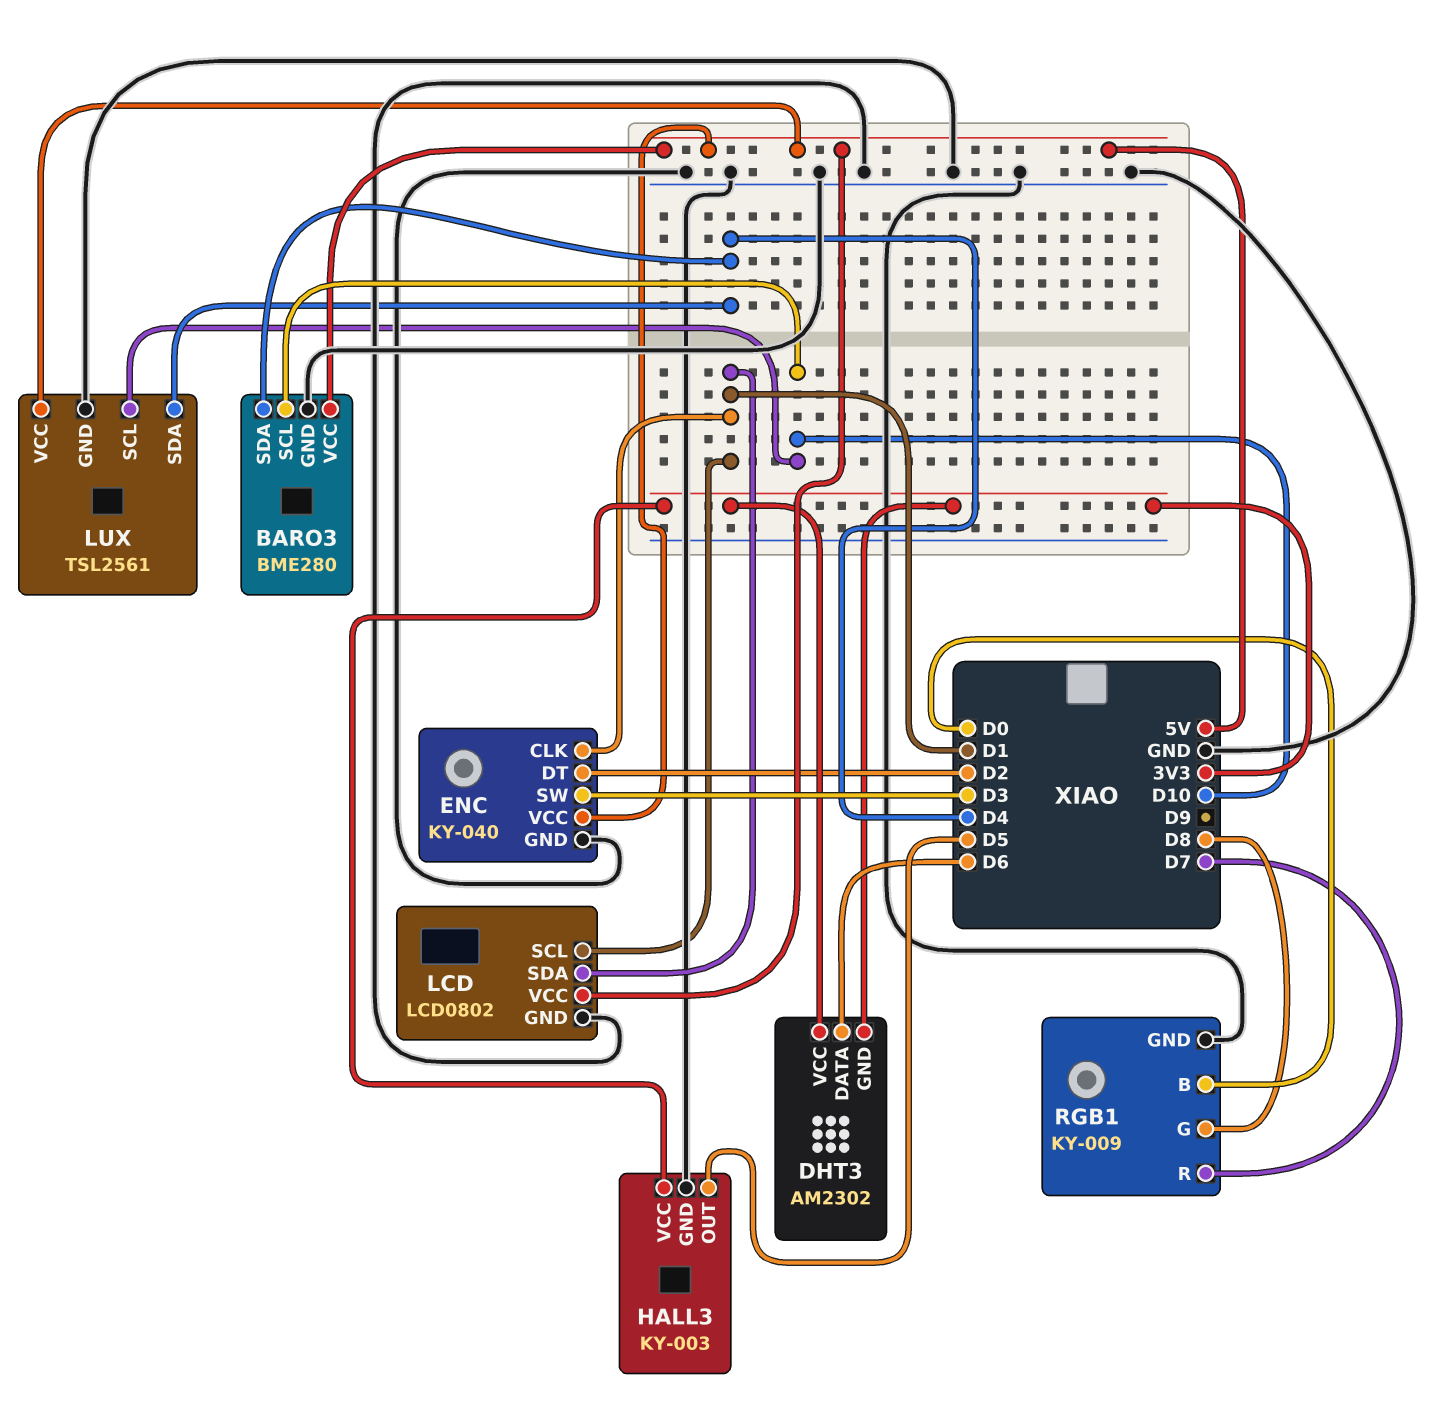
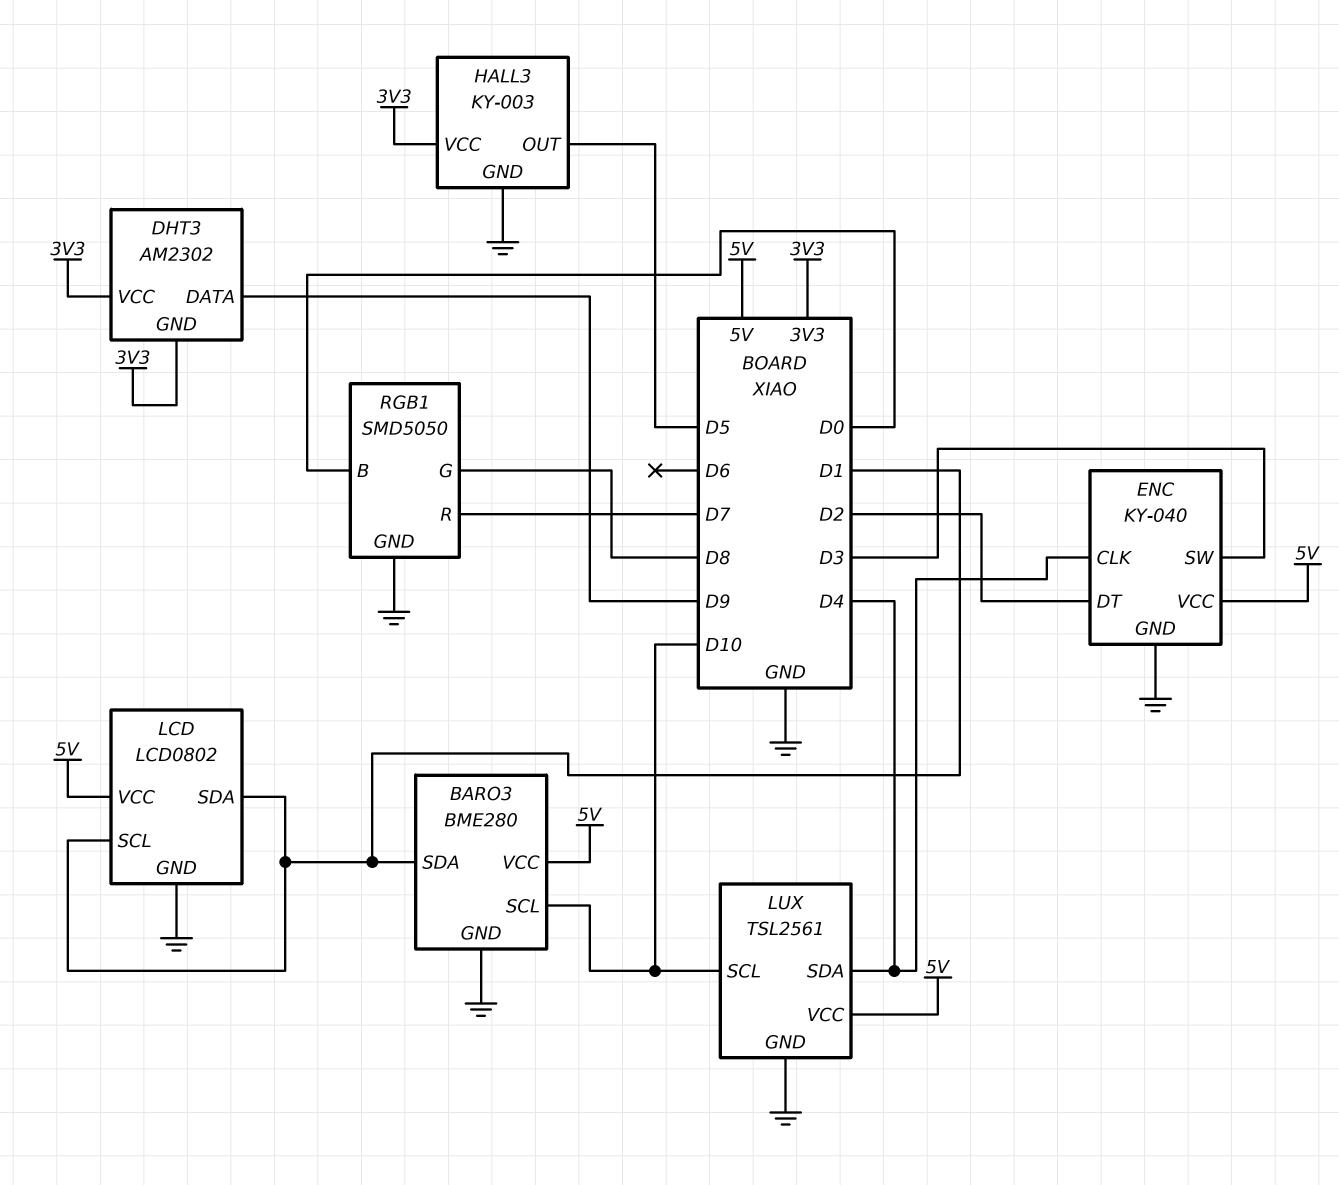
BARO3 pin SDA: D4 -> D1
DHT3 pin DATA: D6 -> D9
ENC pin CLK: D1 -> D4
RGB1: KY-009 -> SMD5050

